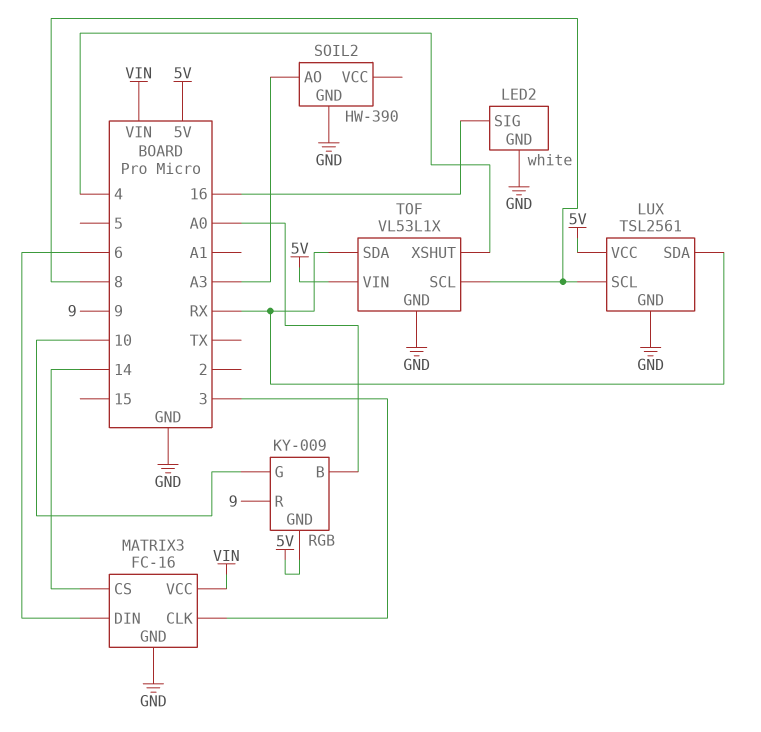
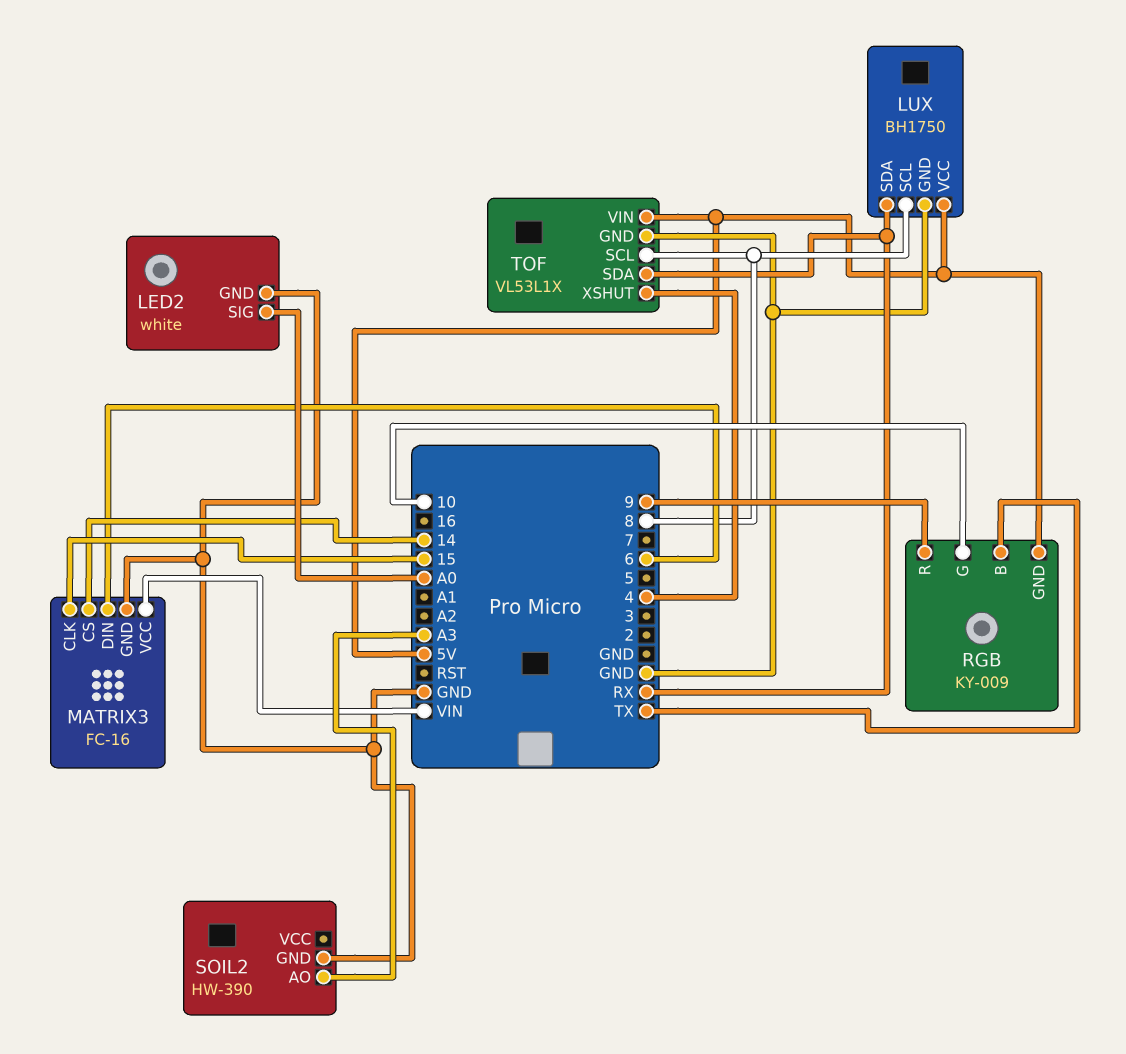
LED2 pin SIG: 16 -> A0
LUX: TSL2561 -> BH1750
MATRIX3 pin CLK: 3 -> 15
RGB pin B: A0 -> TX

